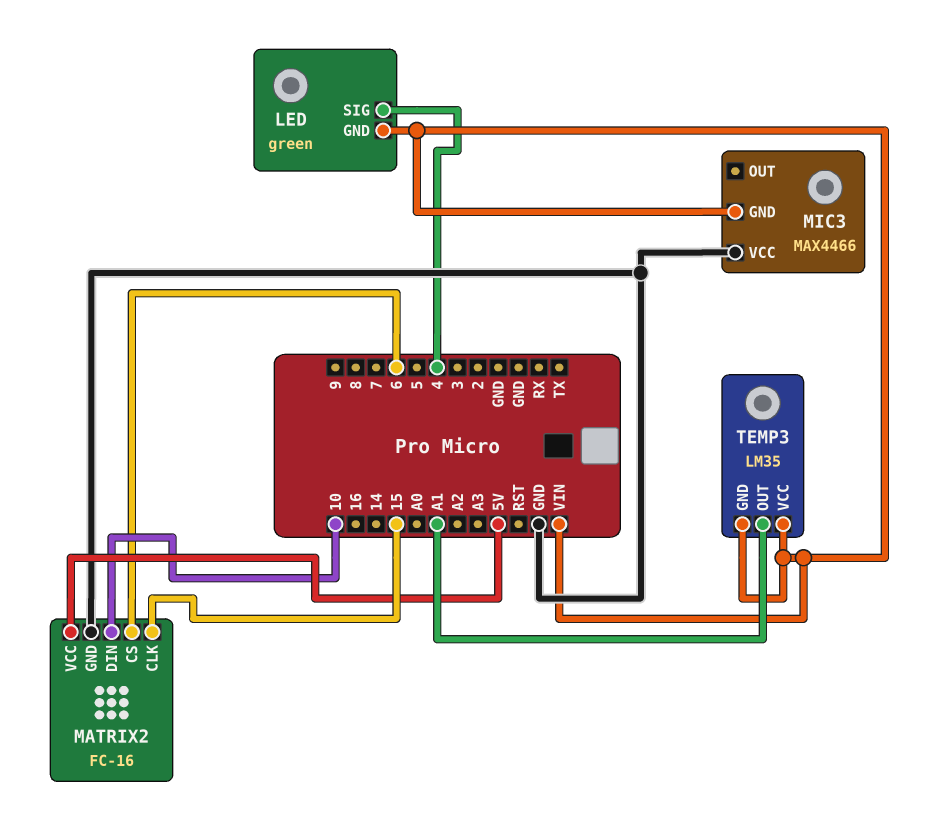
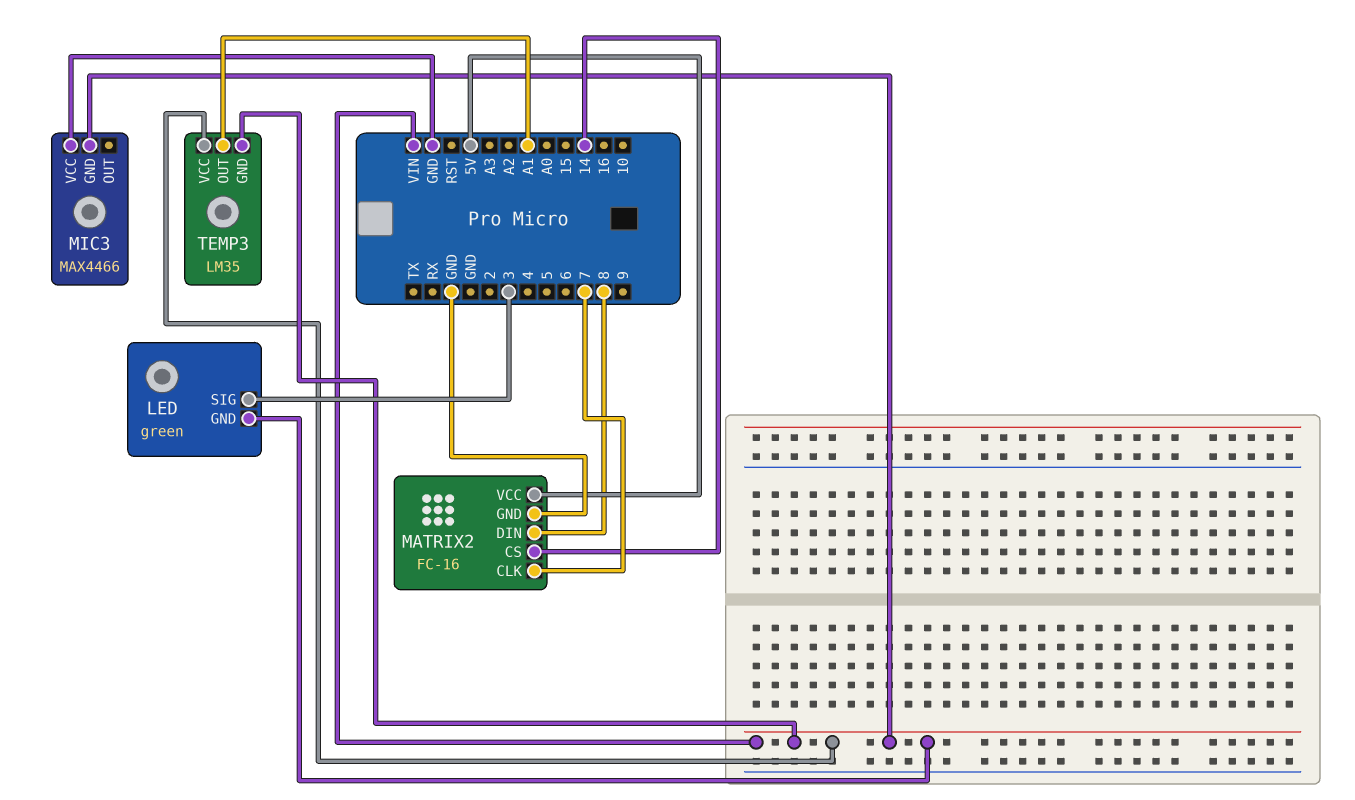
LED pin SIG: 4 -> 3
MATRIX2 pin CLK: 15 -> 7
MATRIX2 pin CS: 6 -> 14
MATRIX2 pin DIN: 10 -> 8

